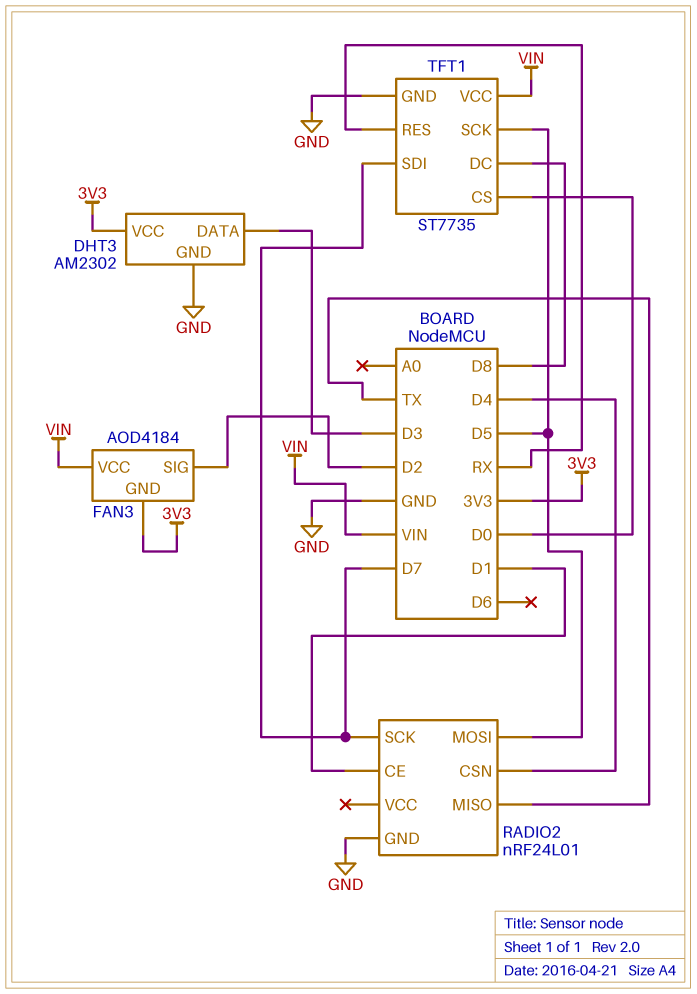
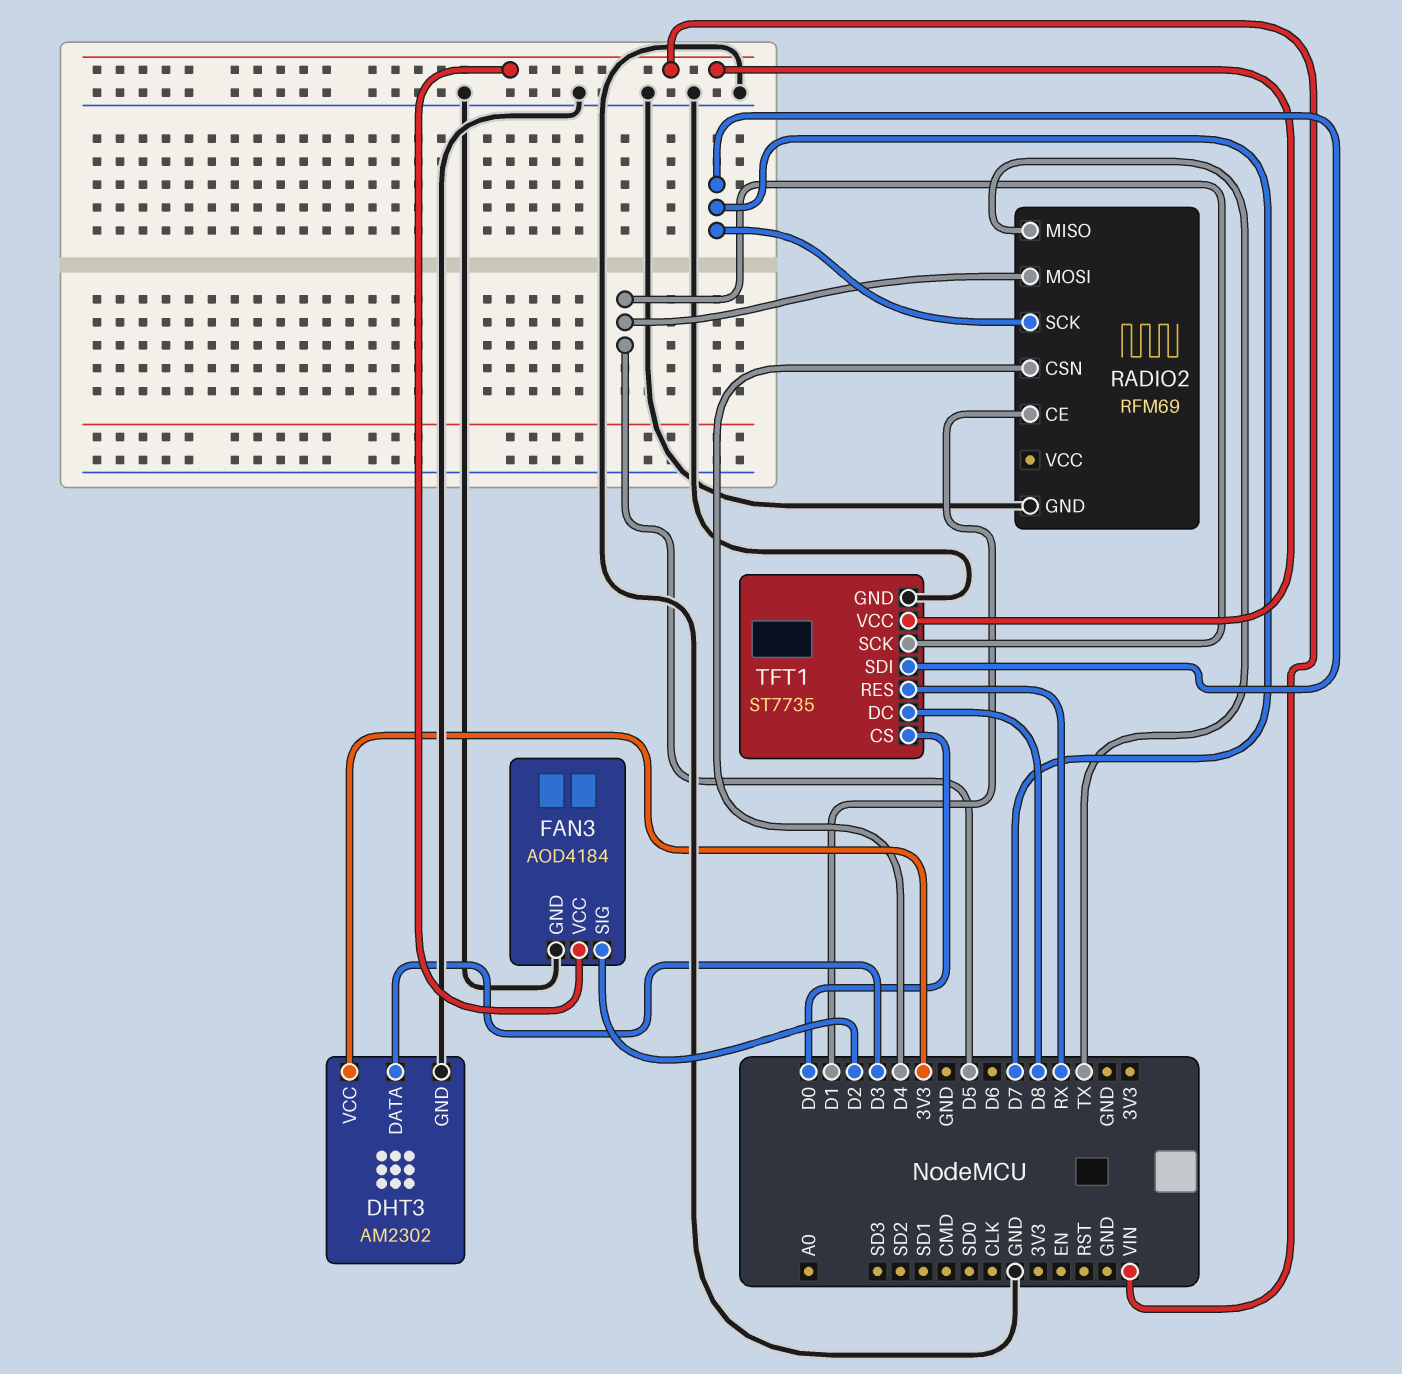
FAN3 pin GND: 3V3 -> GND
RADIO2: nRF24L01 -> RFM69

